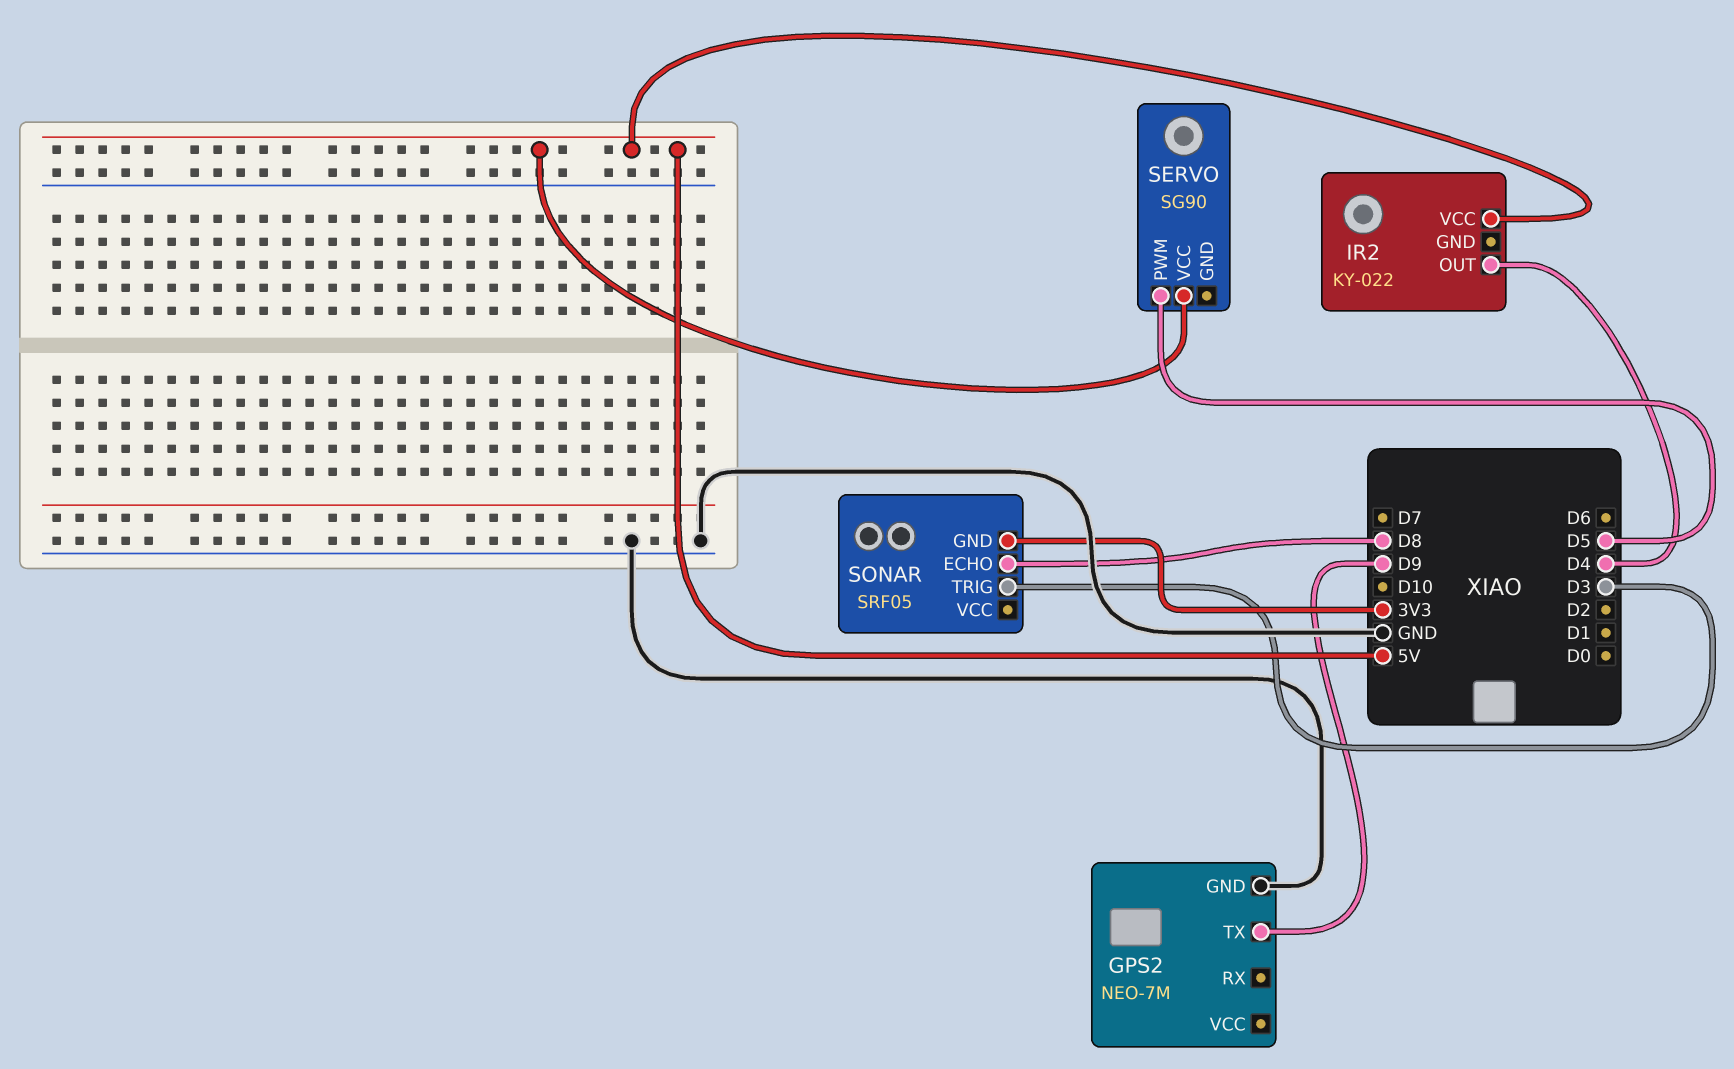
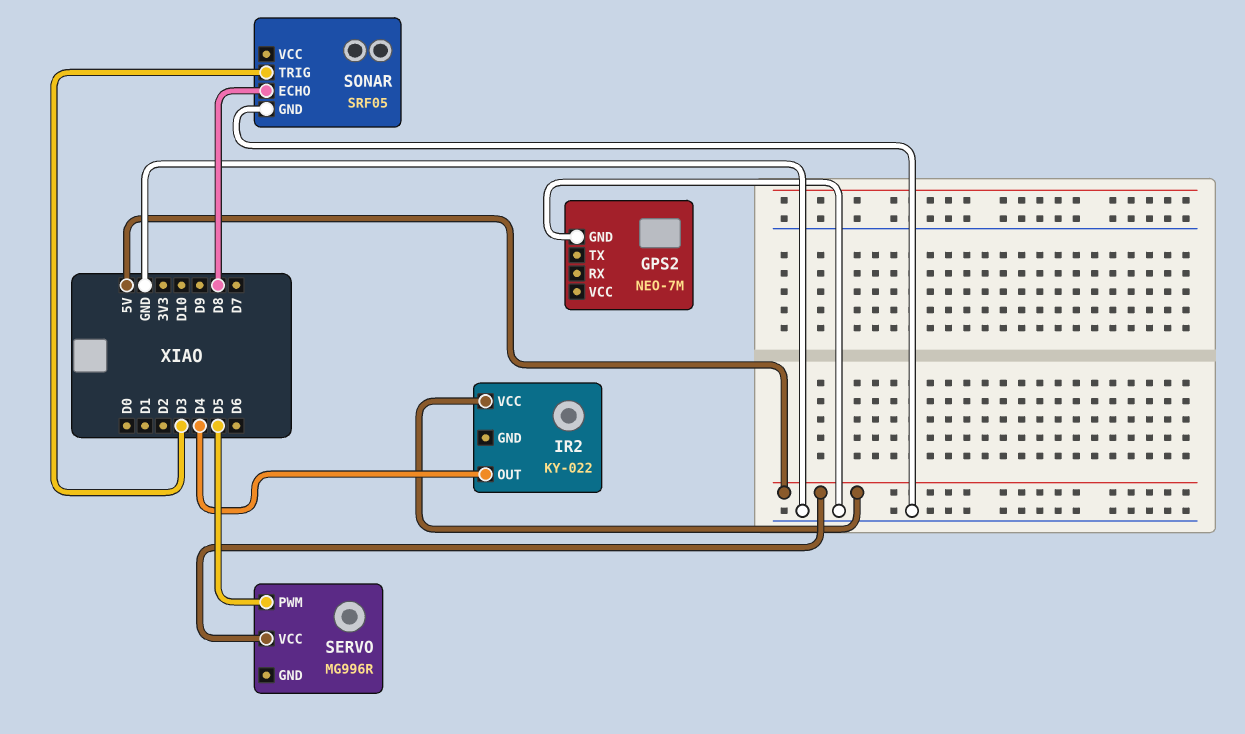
GPS2 pin TX: D9 -> none
SERVO: SG90 -> MG996R
SONAR pin GND: 3V3 -> GND

